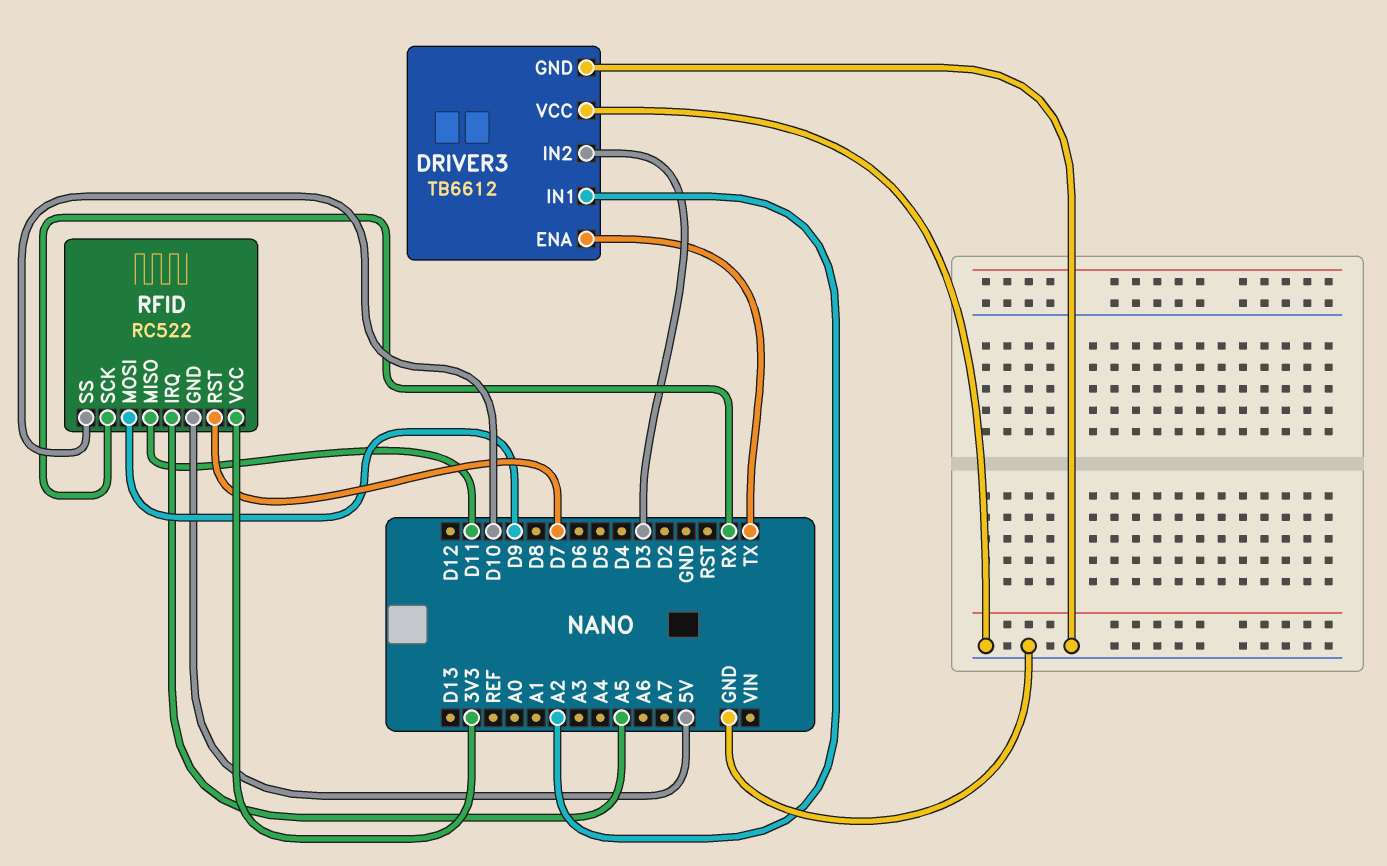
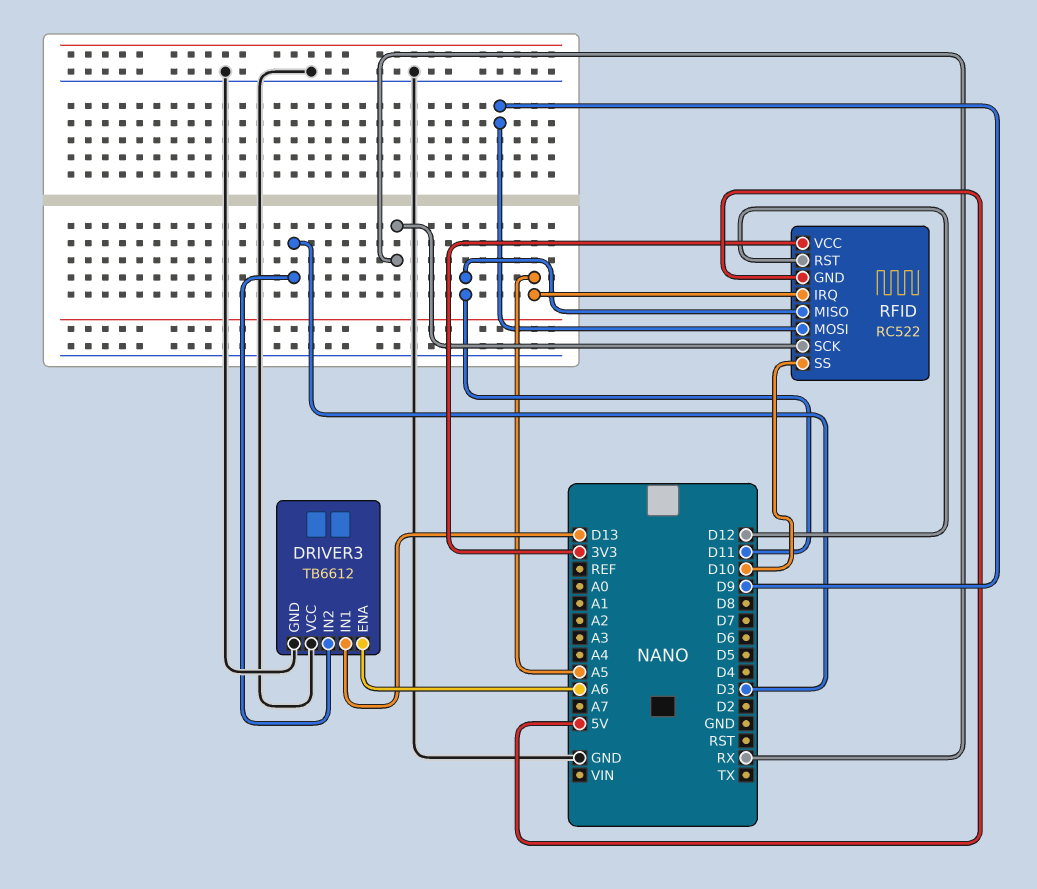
DRIVER3 pin ENA: TX -> A6
DRIVER3 pin IN1: A2 -> D13
RFID pin RST: D7 -> D12

